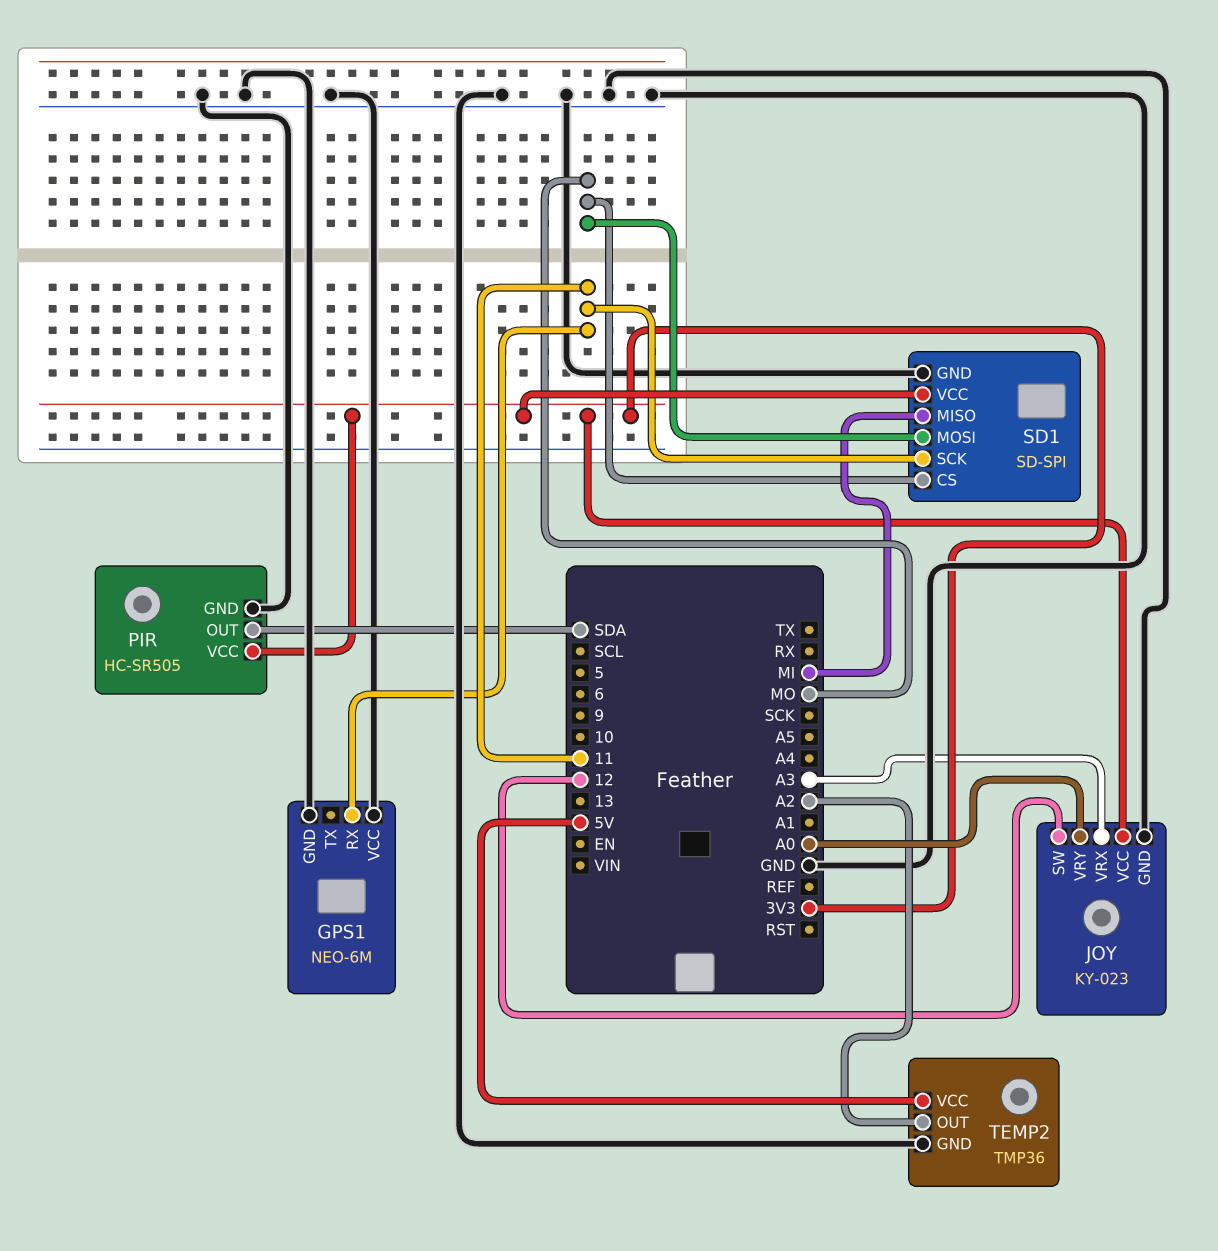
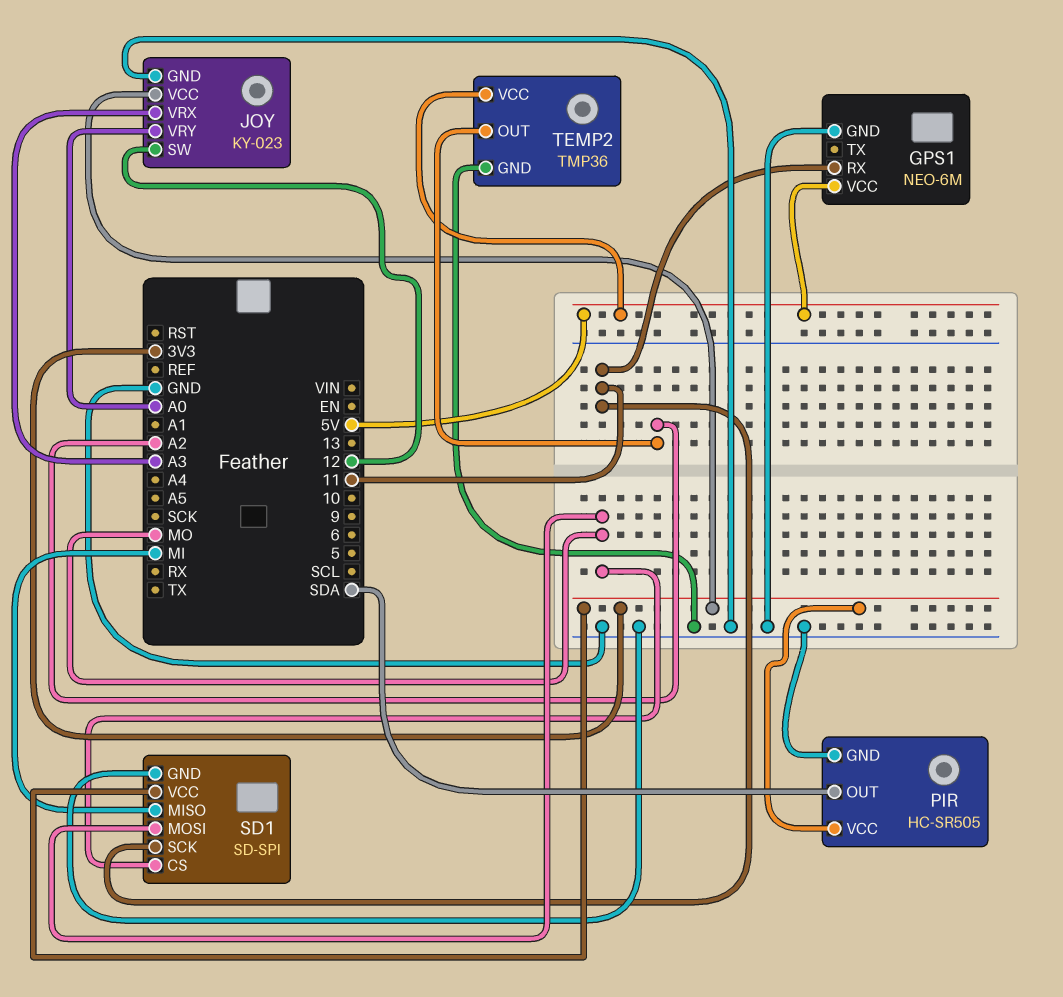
GPS1 pin VCC: GND -> 5V

